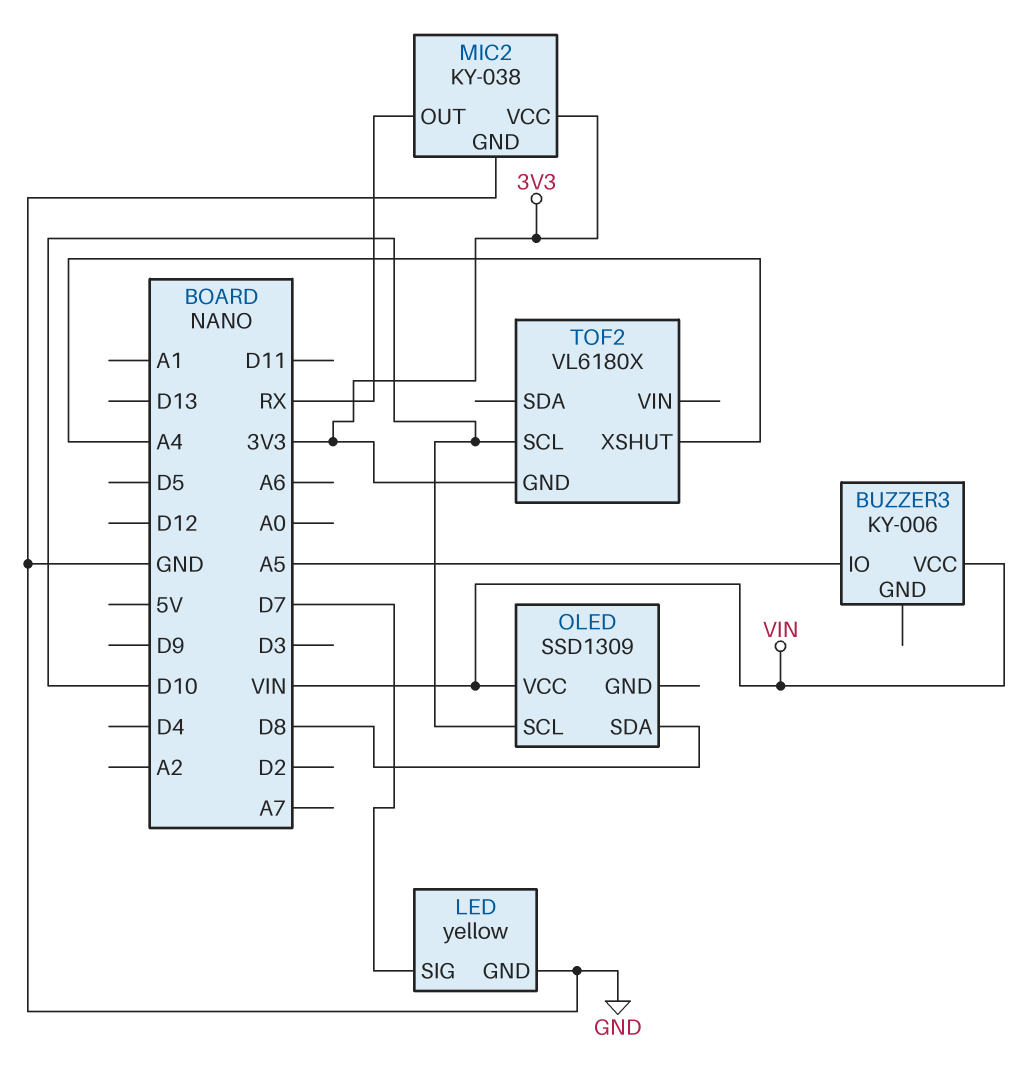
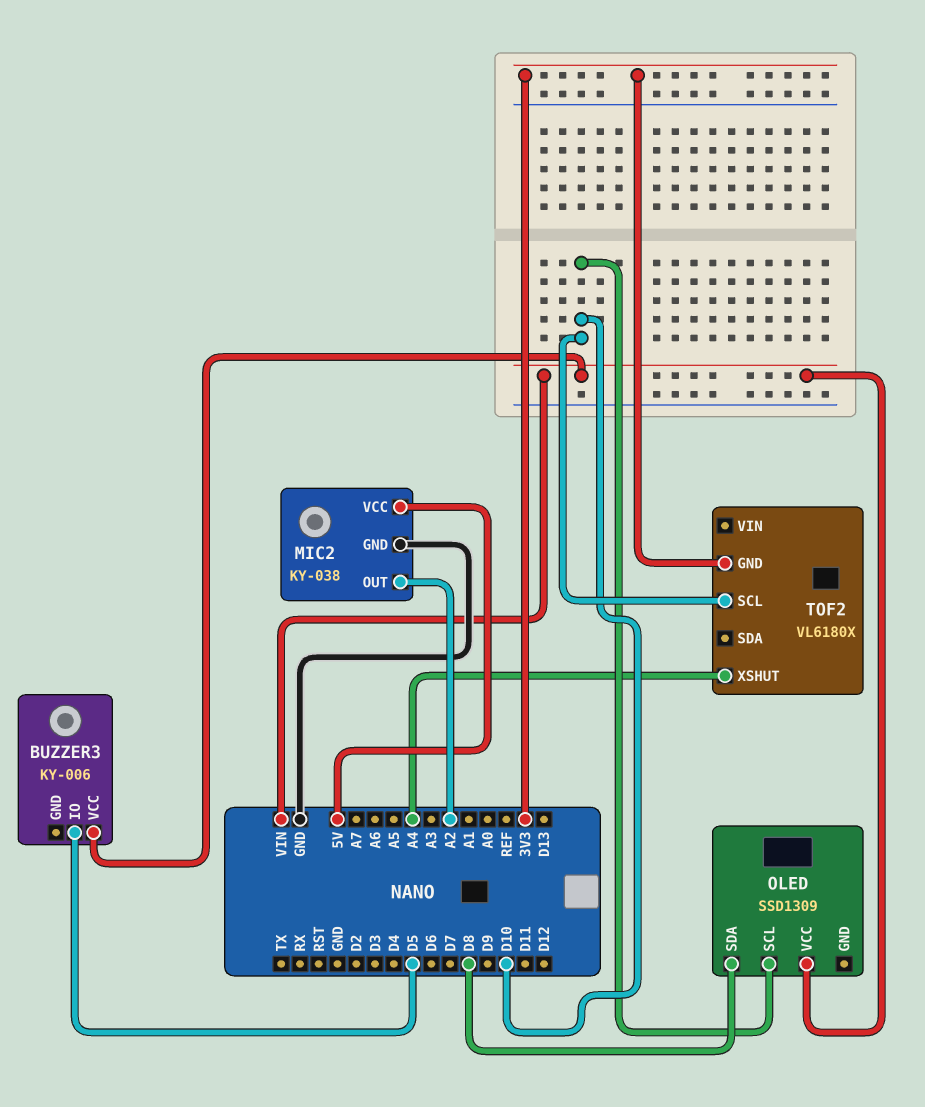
BUZZER3 pin IO: A5 -> D5
LED: yellow -> none
LED pin GND: GND -> none
LED pin SIG: D7 -> none
MIC2 pin OUT: RX -> A2
MIC2 pin VCC: 3V3 -> 5V

